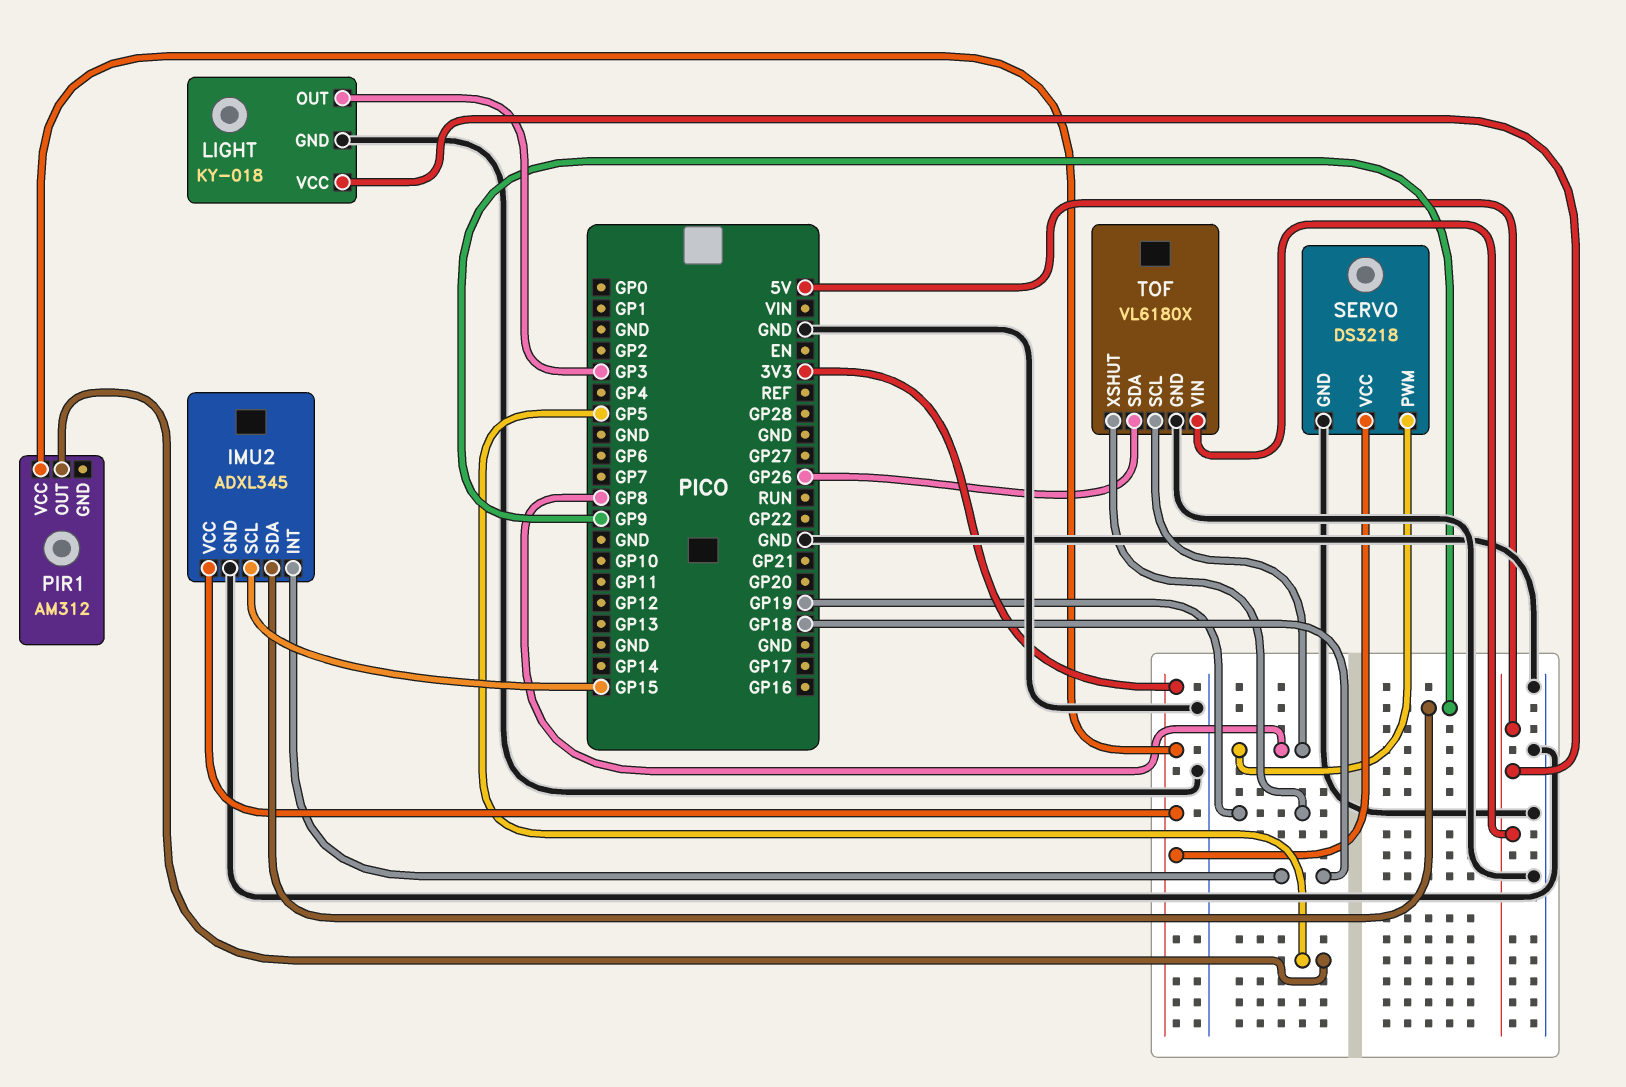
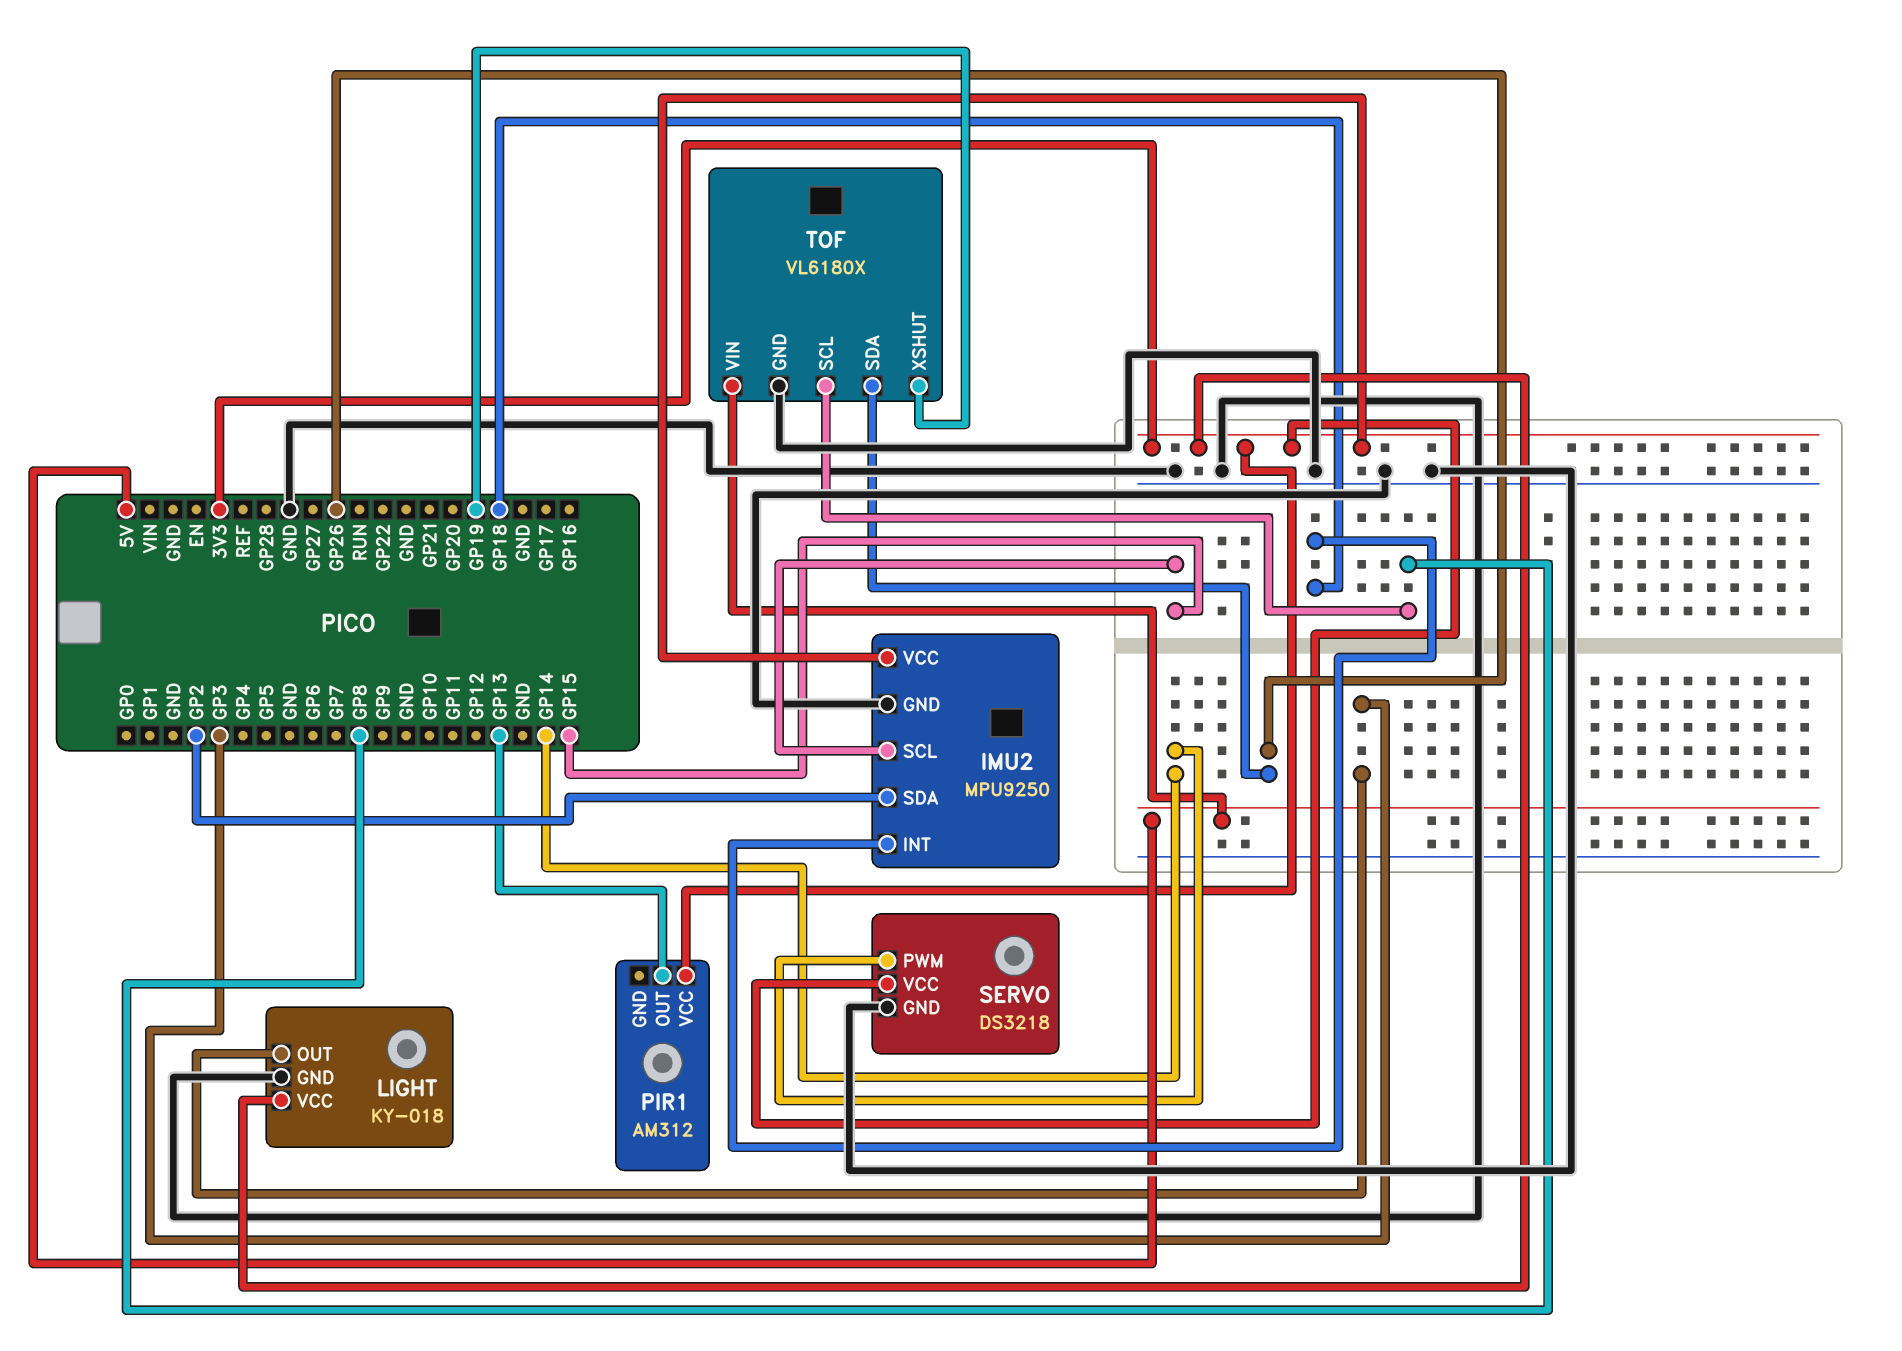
IMU2: ADXL345 -> MPU9250
IMU2 pin SDA: GP9 -> GP2
LIGHT pin VCC: 5V -> 3V3
PIR1 pin OUT: GP5 -> GP13
SERVO pin PWM: GP8 -> GP14

